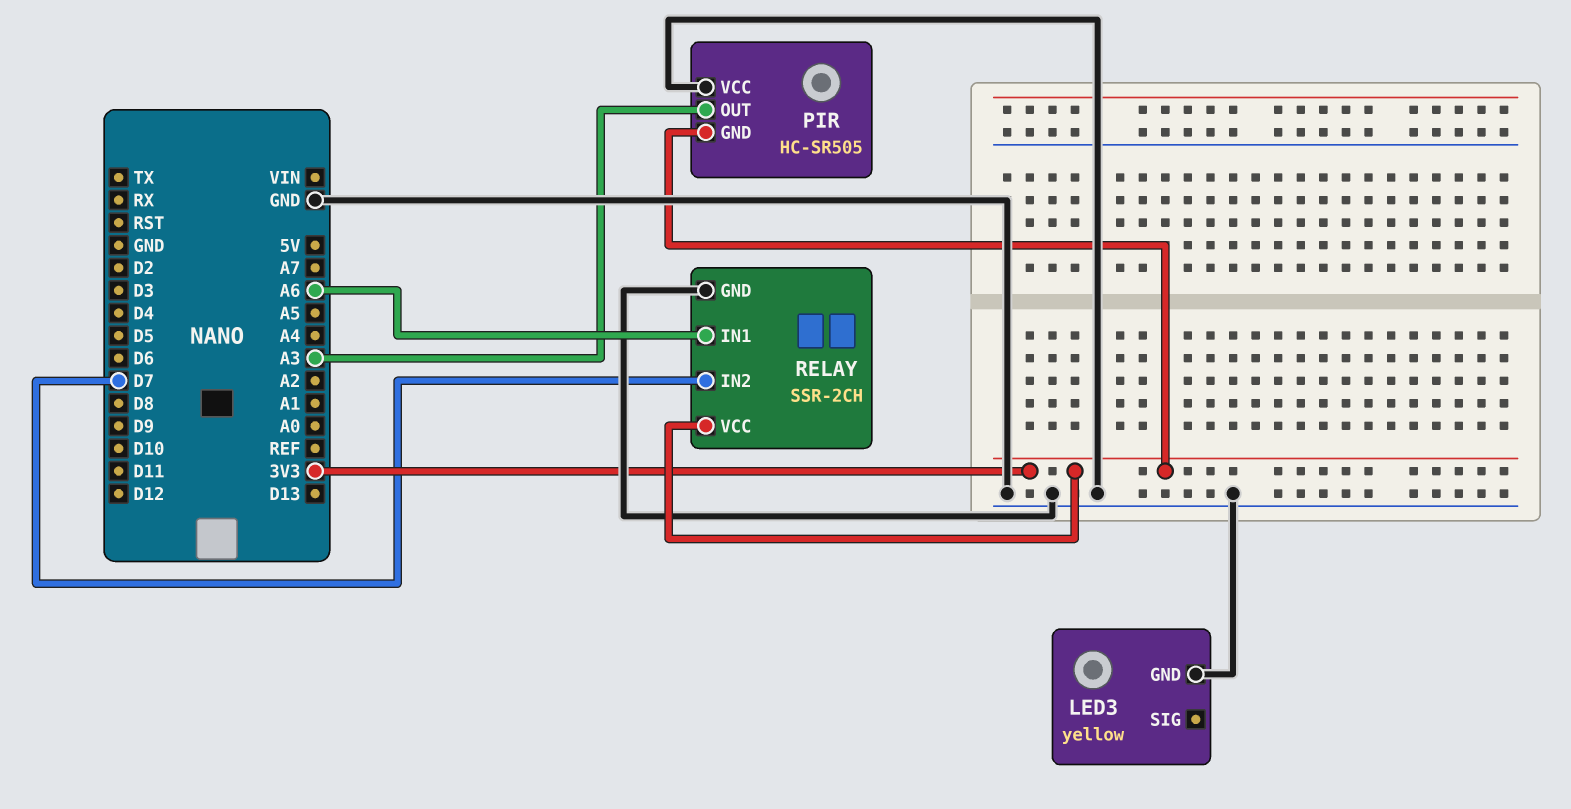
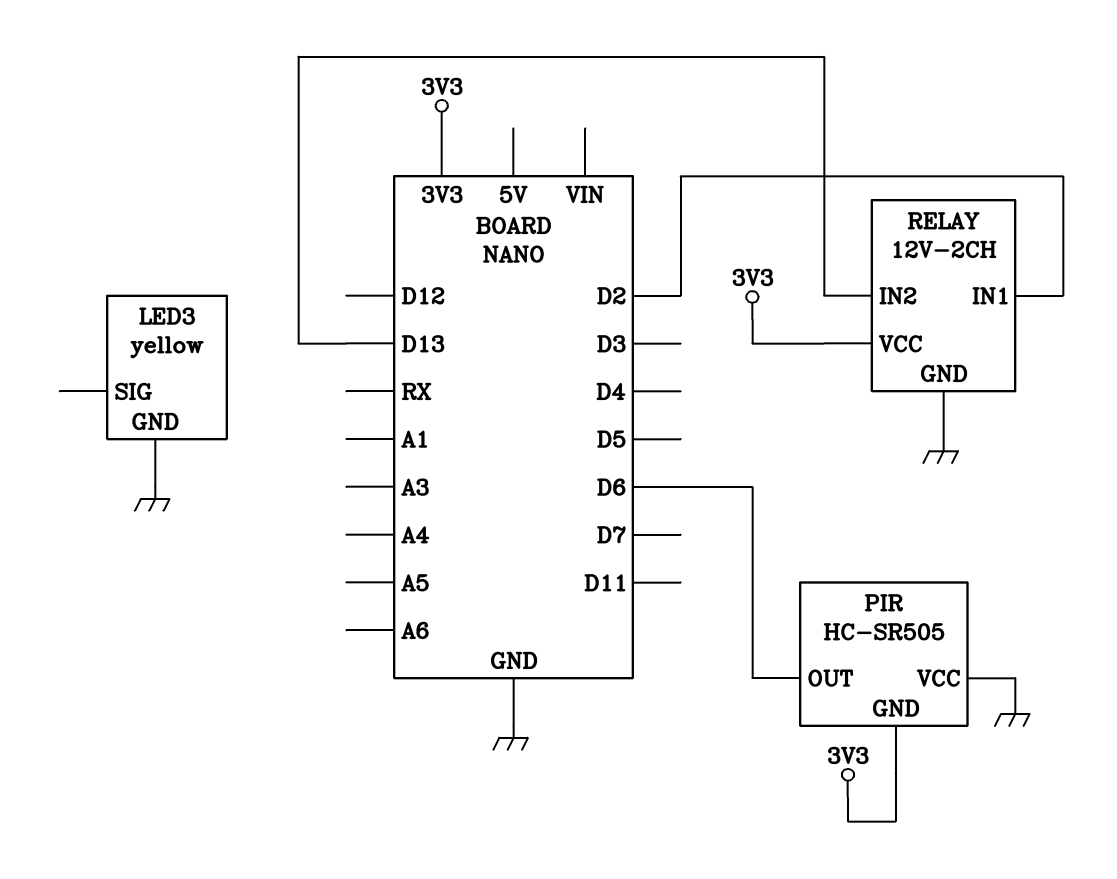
PIR pin OUT: A3 -> D6
RELAY: SSR-2CH -> 12V-2CH
RELAY pin IN1: A6 -> D2
RELAY pin IN2: D7 -> D13

